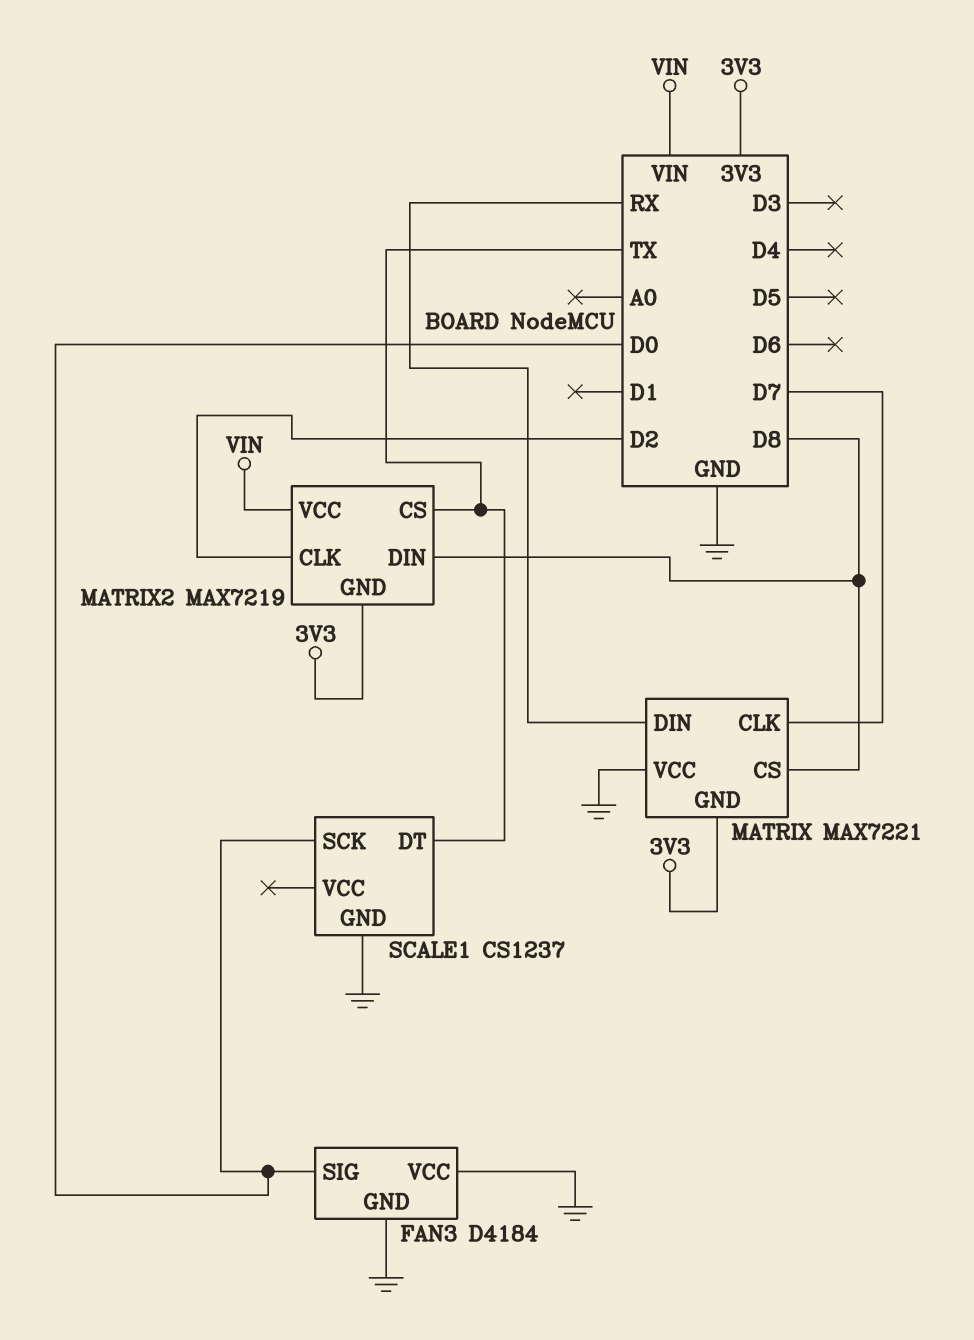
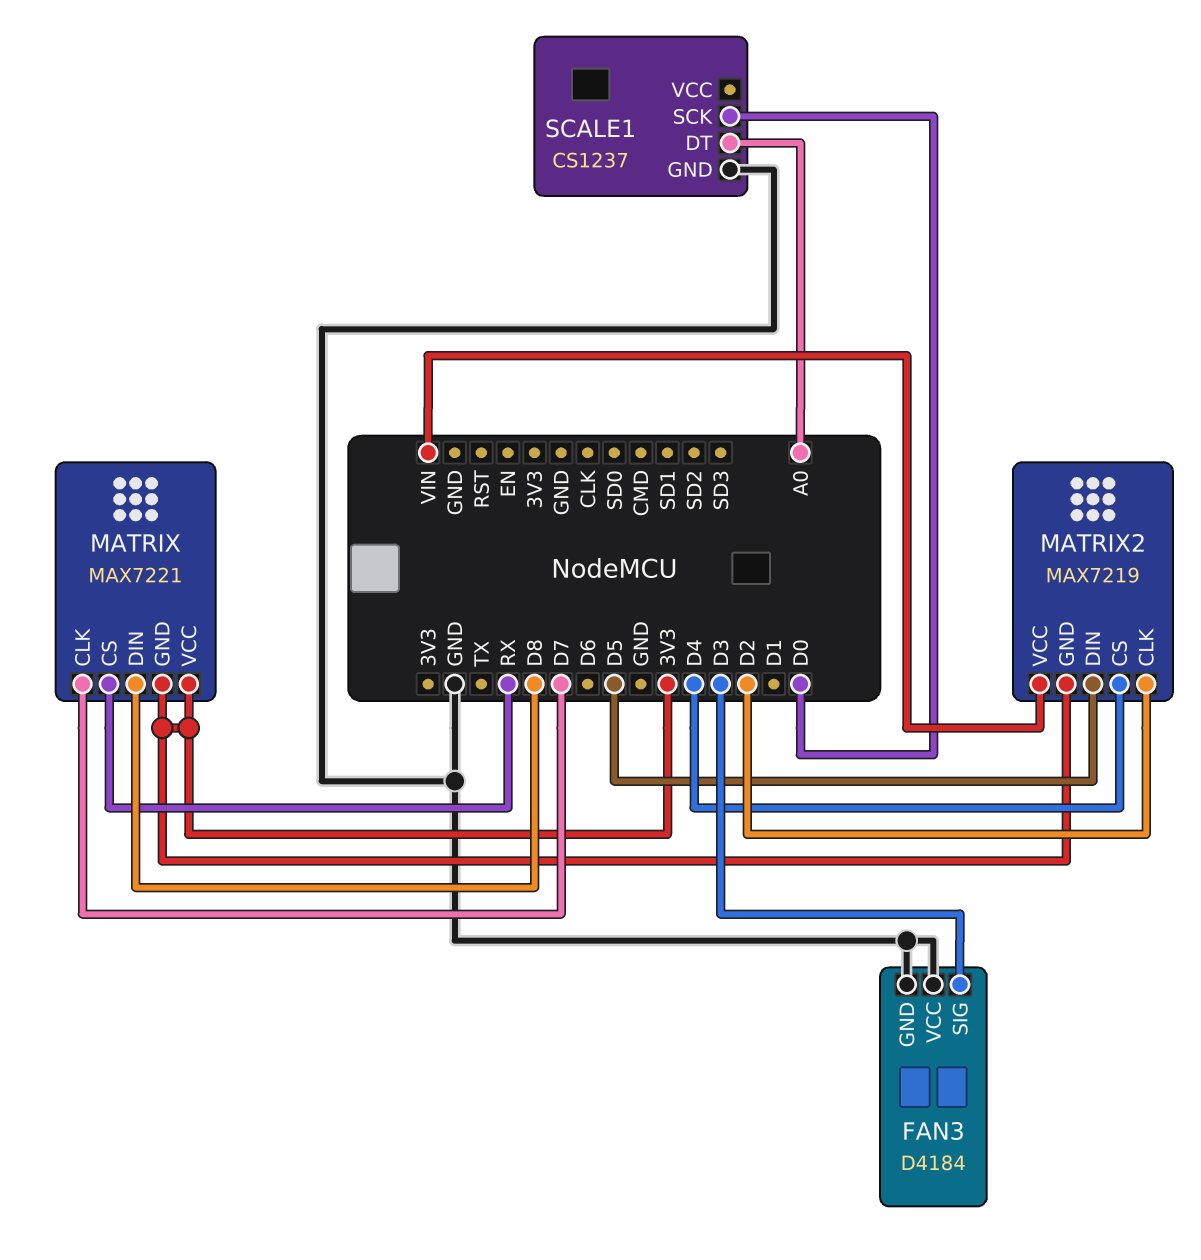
FAN3 pin SIG: D0 -> D3
MATRIX pin CS: D8 -> RX
MATRIX pin DIN: RX -> D8
MATRIX pin VCC: GND -> 3V3
MATRIX2 pin CS: TX -> D4
MATRIX2 pin DIN: D8 -> D5
SCALE1 pin DT: TX -> A0

